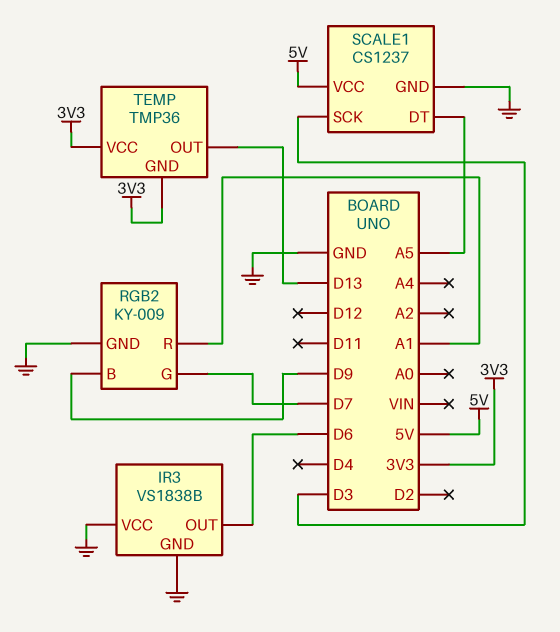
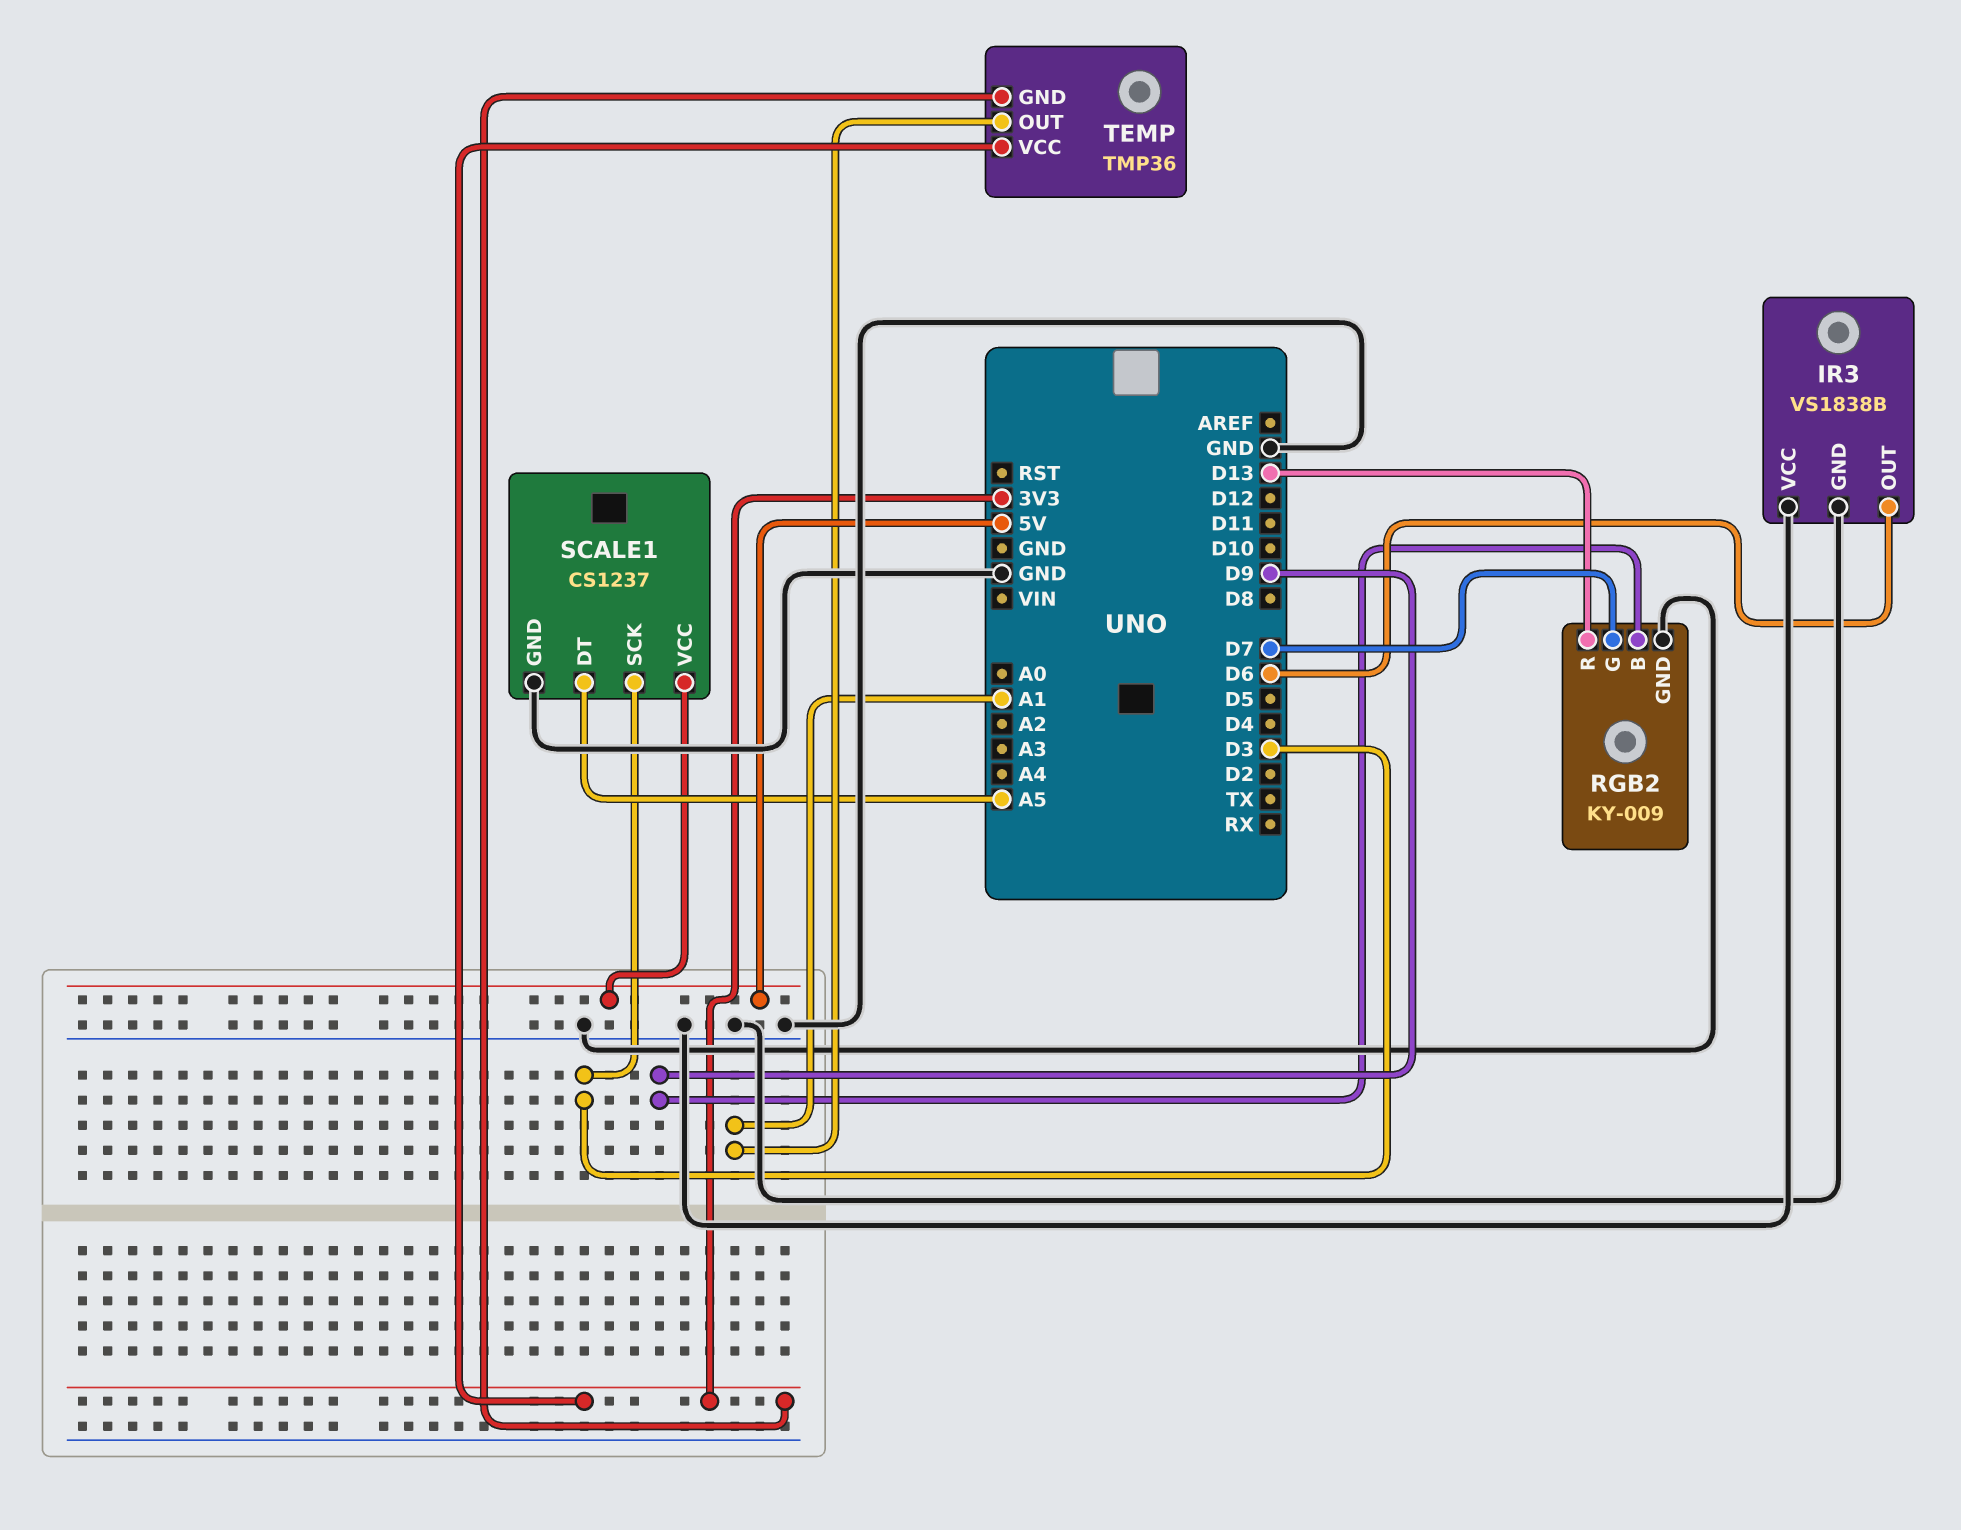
RGB2 pin R: A1 -> D13
TEMP pin OUT: D13 -> A1

